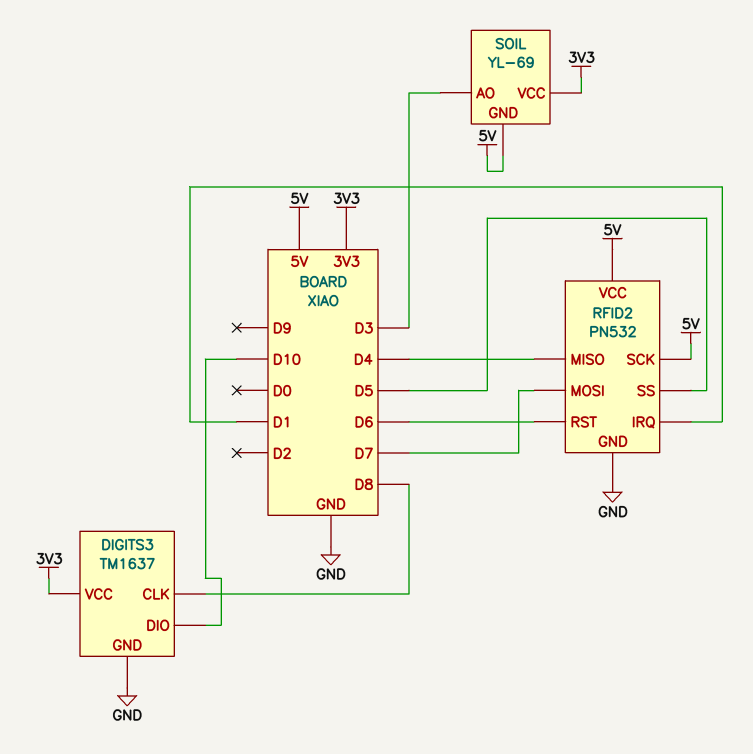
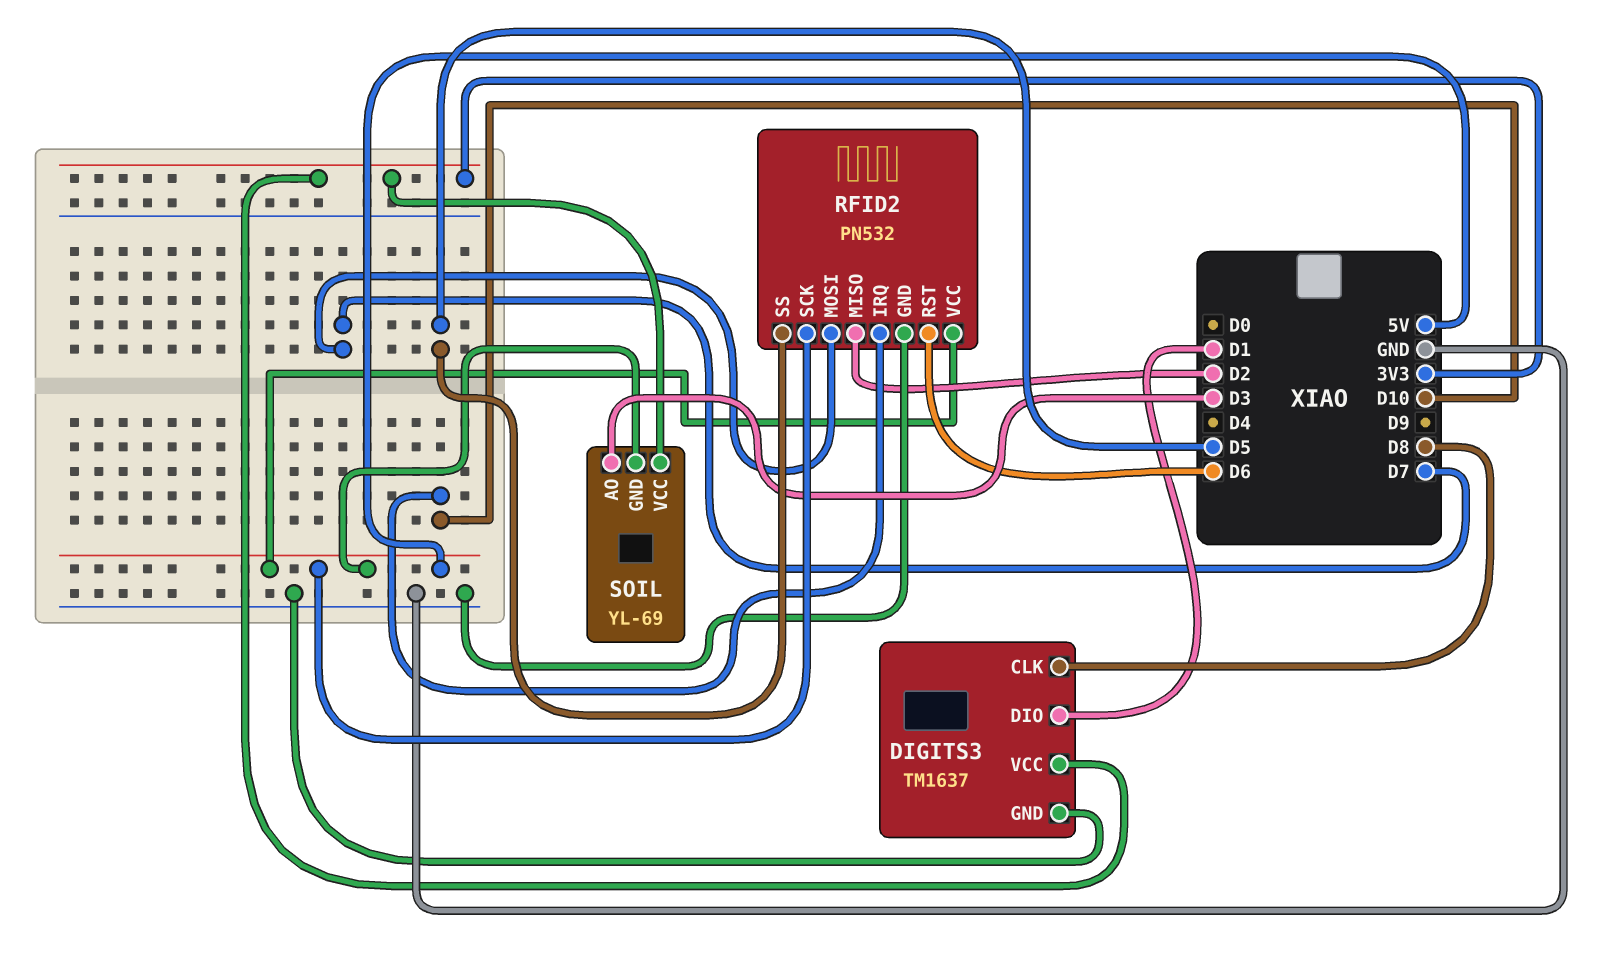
DIGITS3 pin DIO: D10 -> D1
RFID2 pin IRQ: D1 -> D10
RFID2 pin MISO: D4 -> D2

